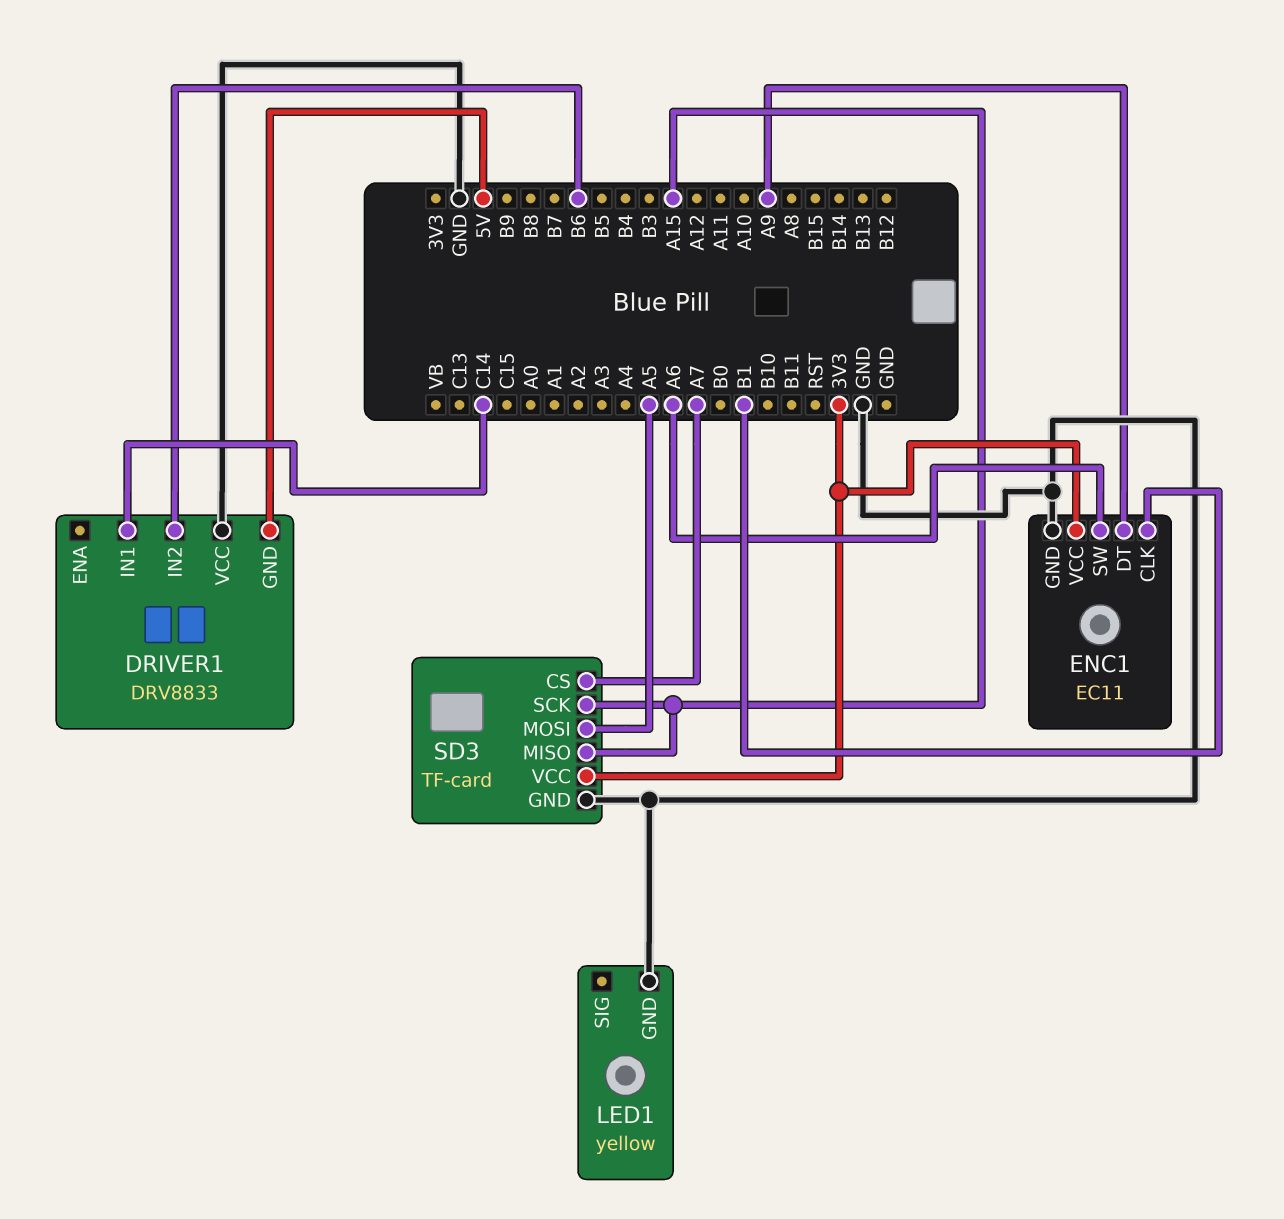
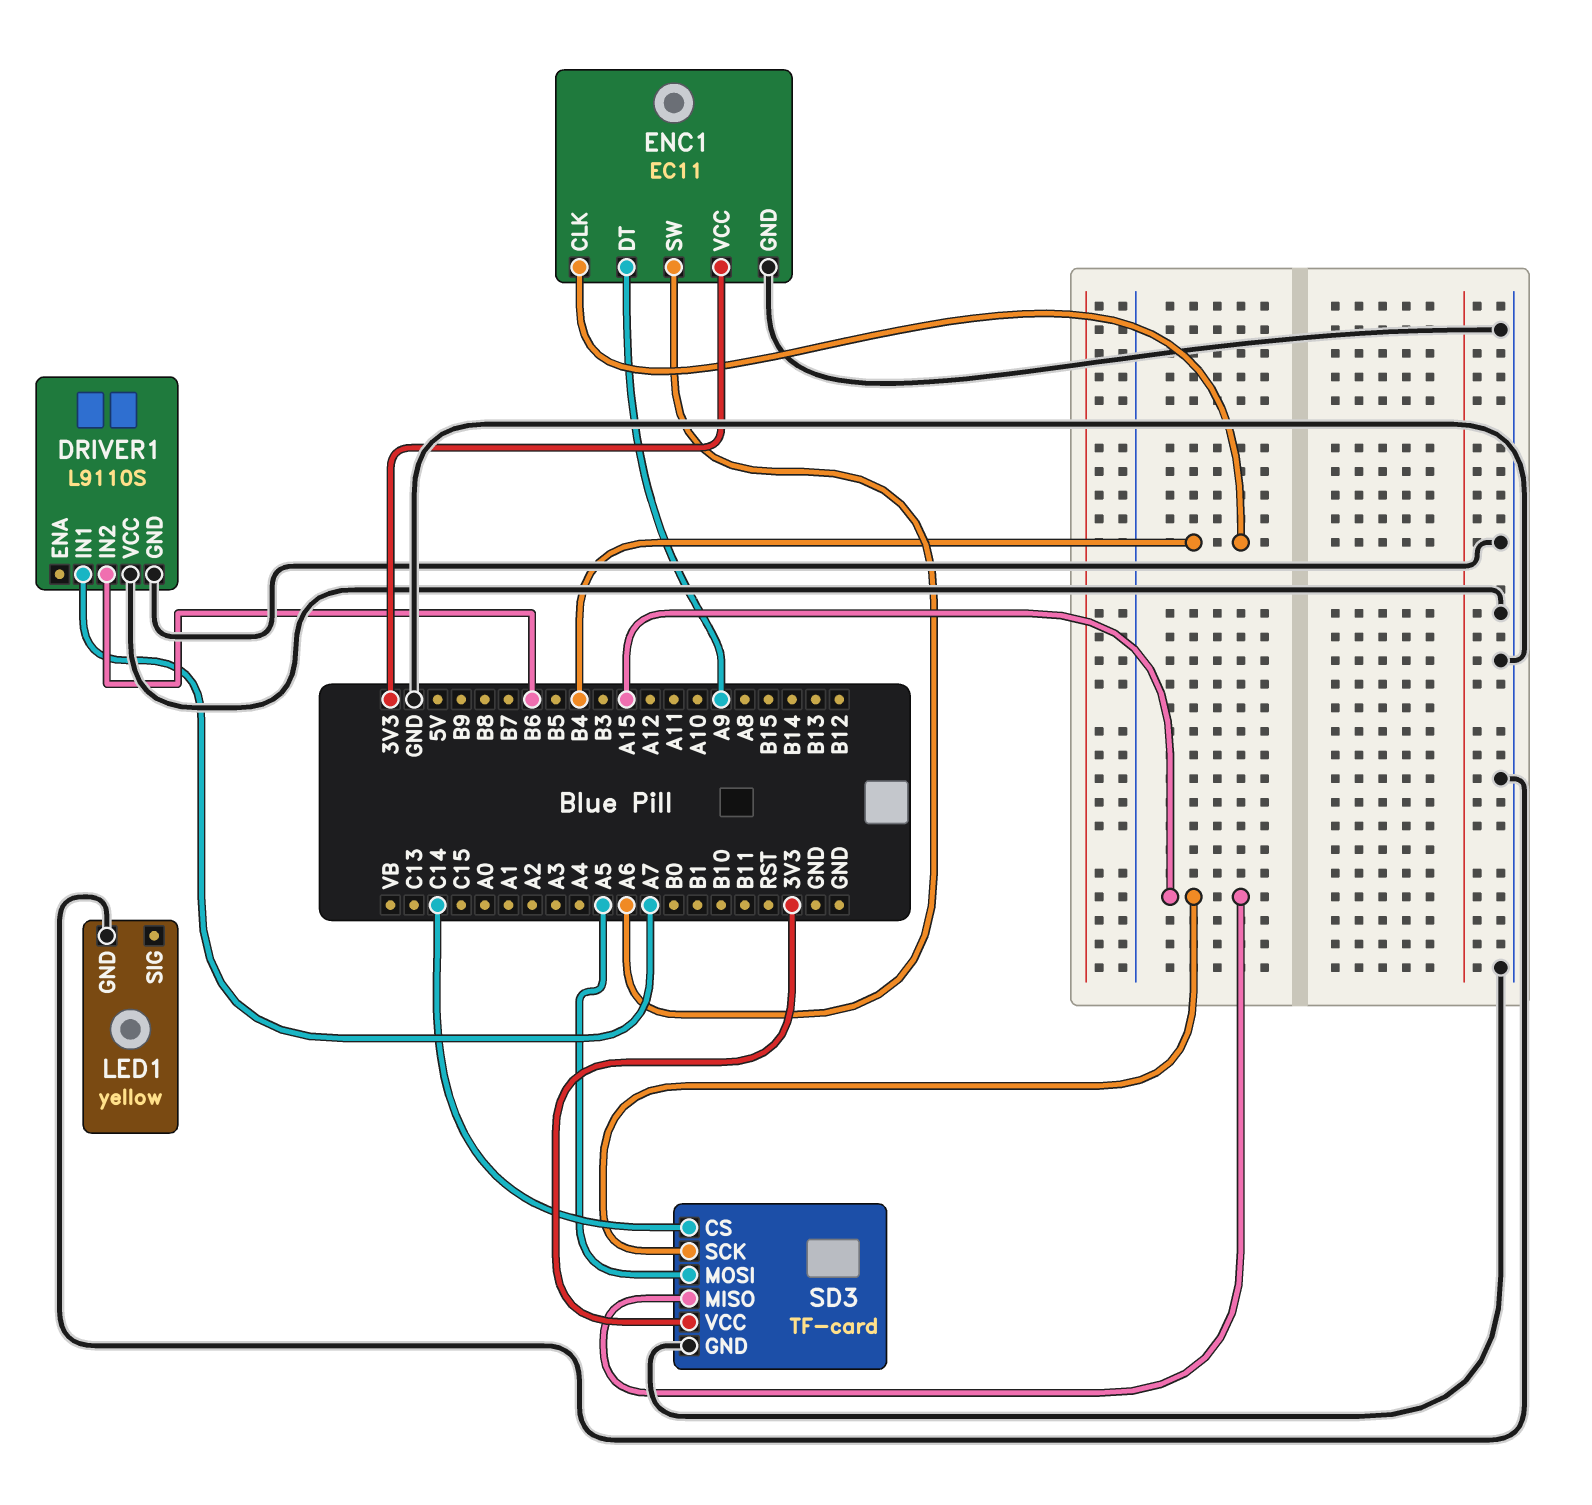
DRIVER1: DRV8833 -> L9110S
DRIVER1 pin GND: 5V -> GND
DRIVER1 pin IN1: C14 -> A7
ENC1 pin CLK: B1 -> B4
SD3 pin CS: A7 -> C14

